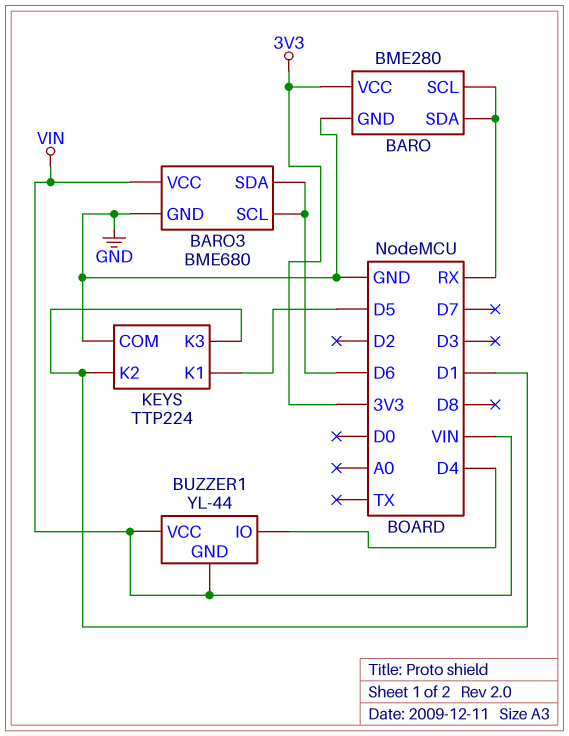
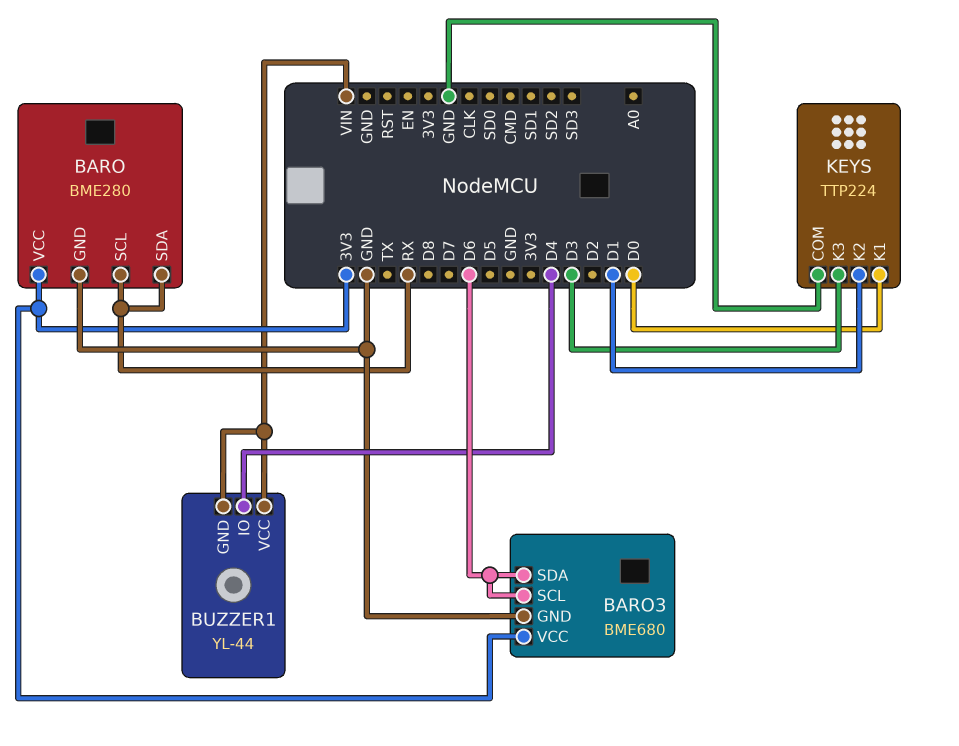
BARO3 pin VCC: VIN -> 3V3
KEYS pin K1: D5 -> D0
KEYS pin K3: D1 -> D3

